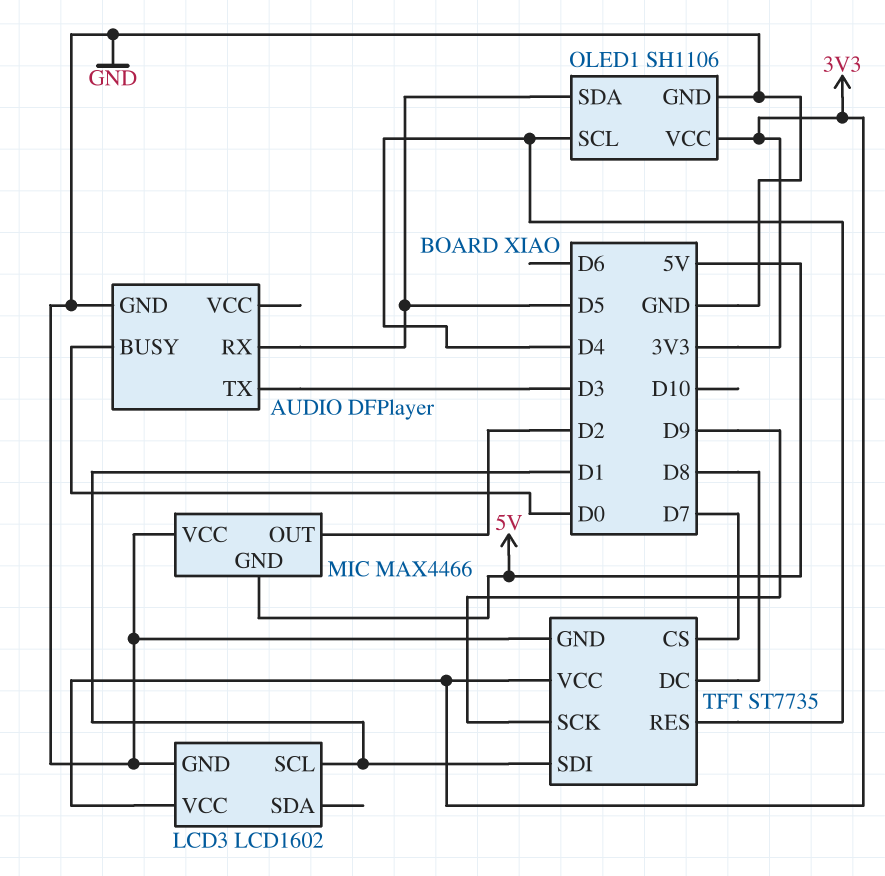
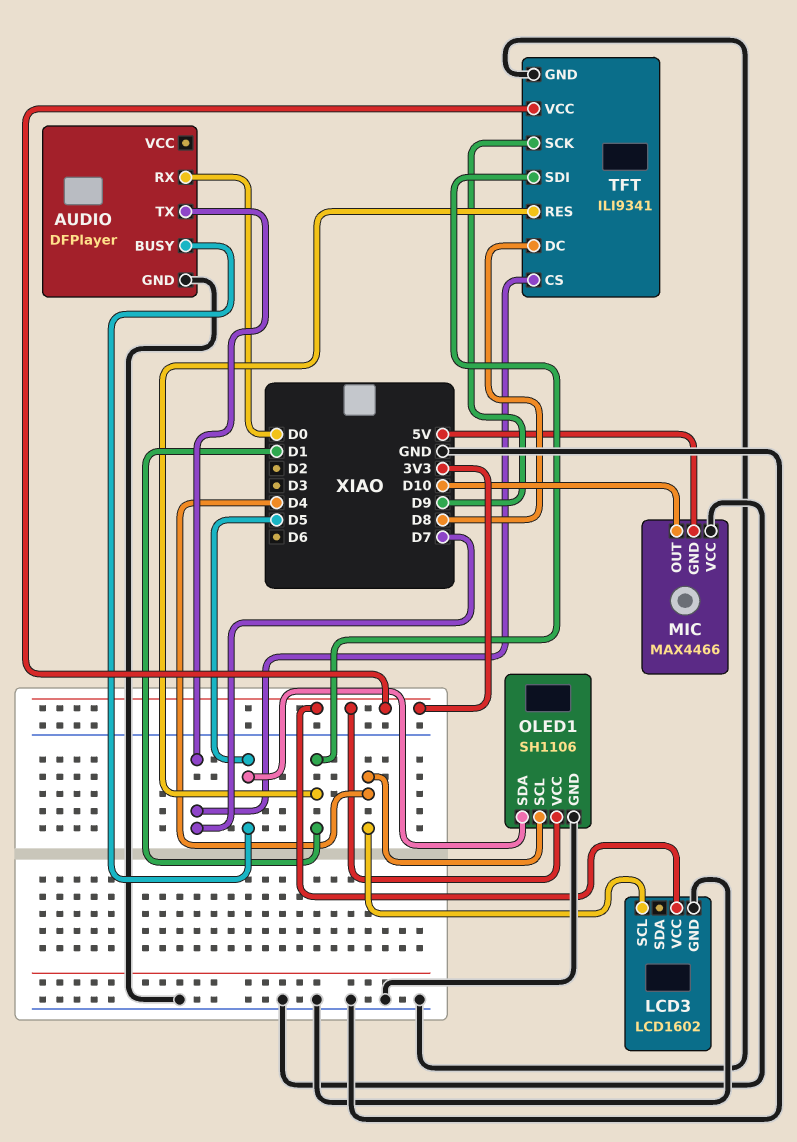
AUDIO pin BUSY: D0 -> D5
AUDIO pin RX: D5 -> D0
AUDIO pin TX: D3 -> D7
LCD3 pin SCL: D1 -> D4
MIC pin OUT: D2 -> D10
TFT: ST7735 -> ILI9341
TFT pin RES: D4 -> D1

